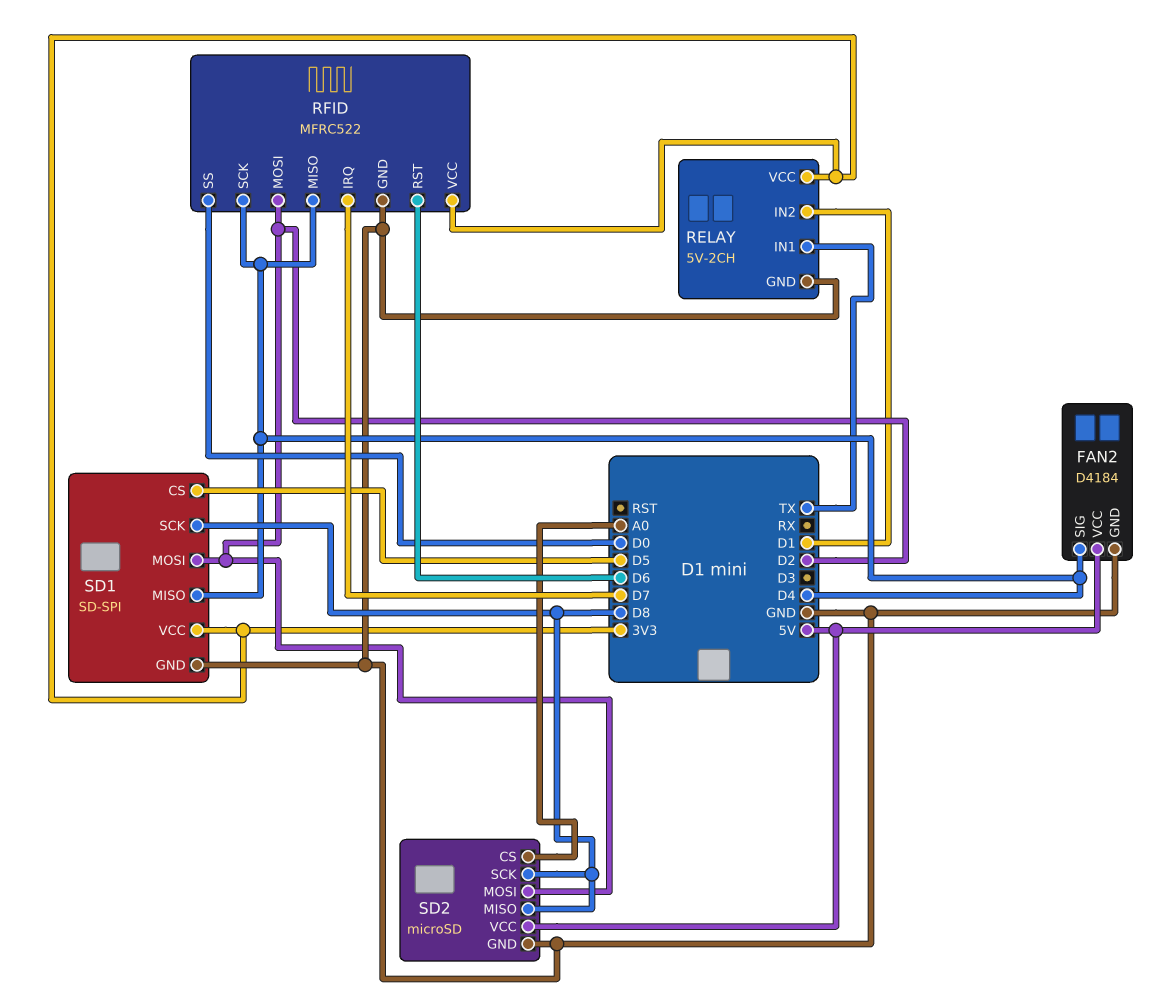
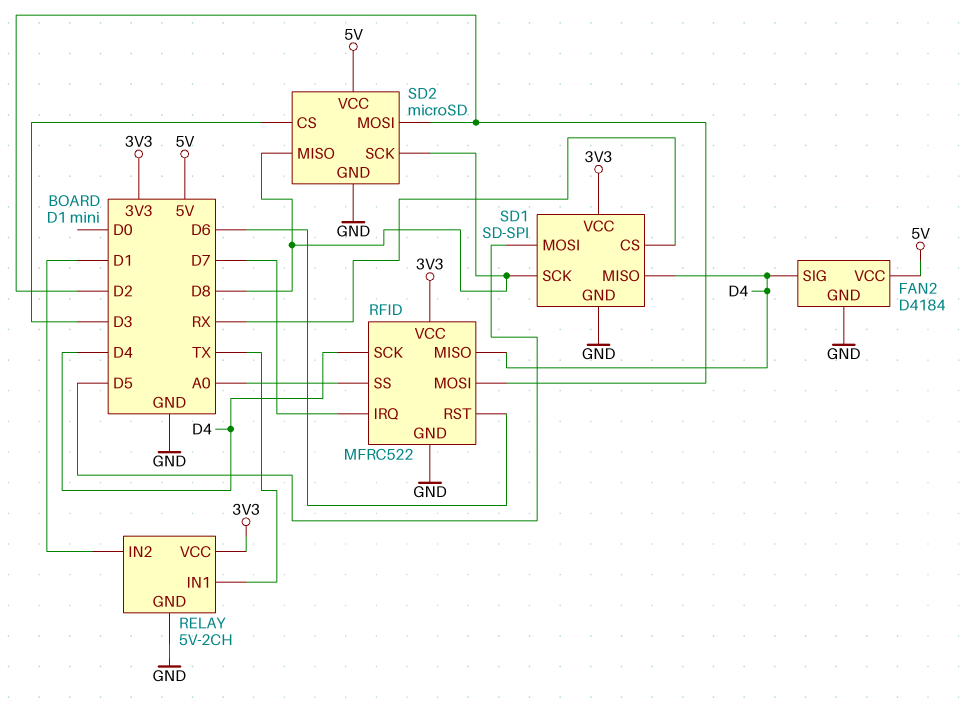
RFID pin SS: D0 -> A0
SD1 pin CS: D5 -> RX
SD1 pin MOSI: D2 -> D5
SD2 pin CS: A0 -> D3

